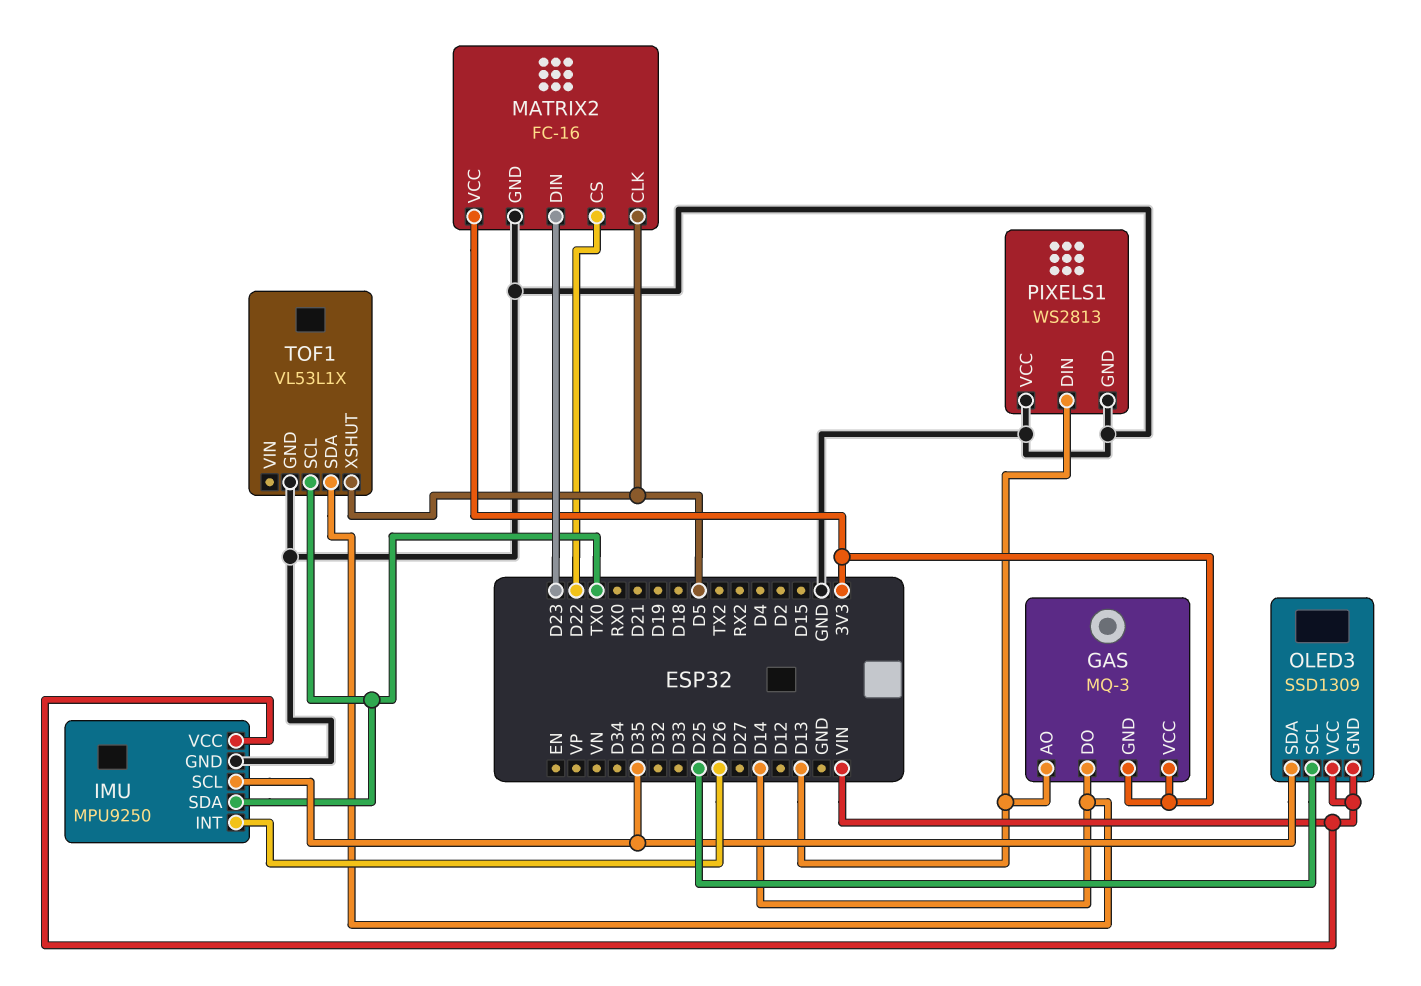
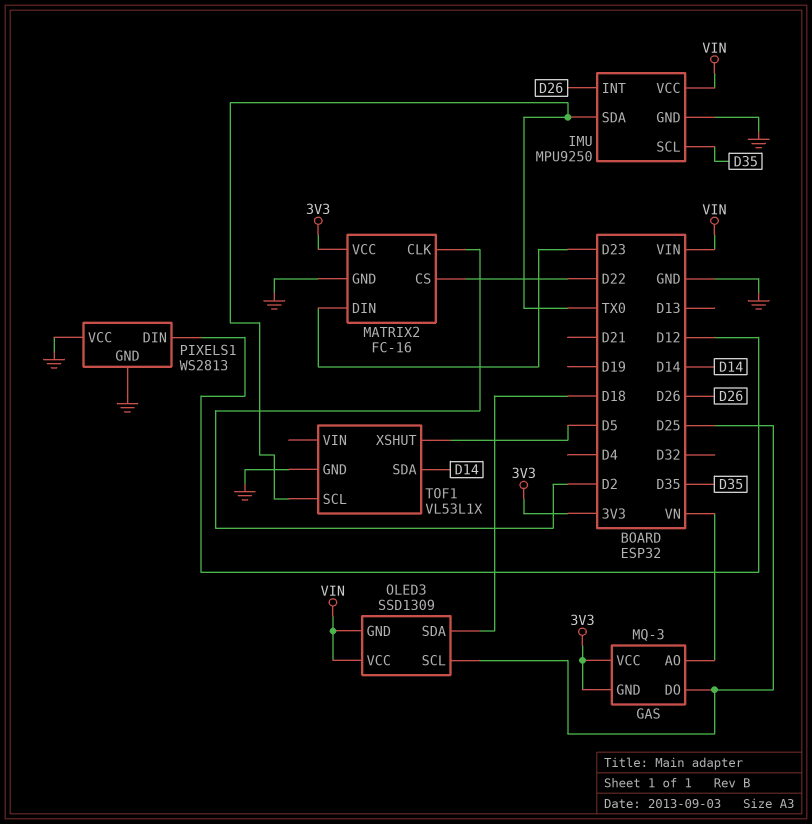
GAS pin AO: D13 -> VN
GAS pin DO: D14 -> D25
MATRIX2 pin CLK: D5 -> D2
OLED3 pin SDA: D35 -> D18
PIXELS1 pin DIN: D13 -> D12

